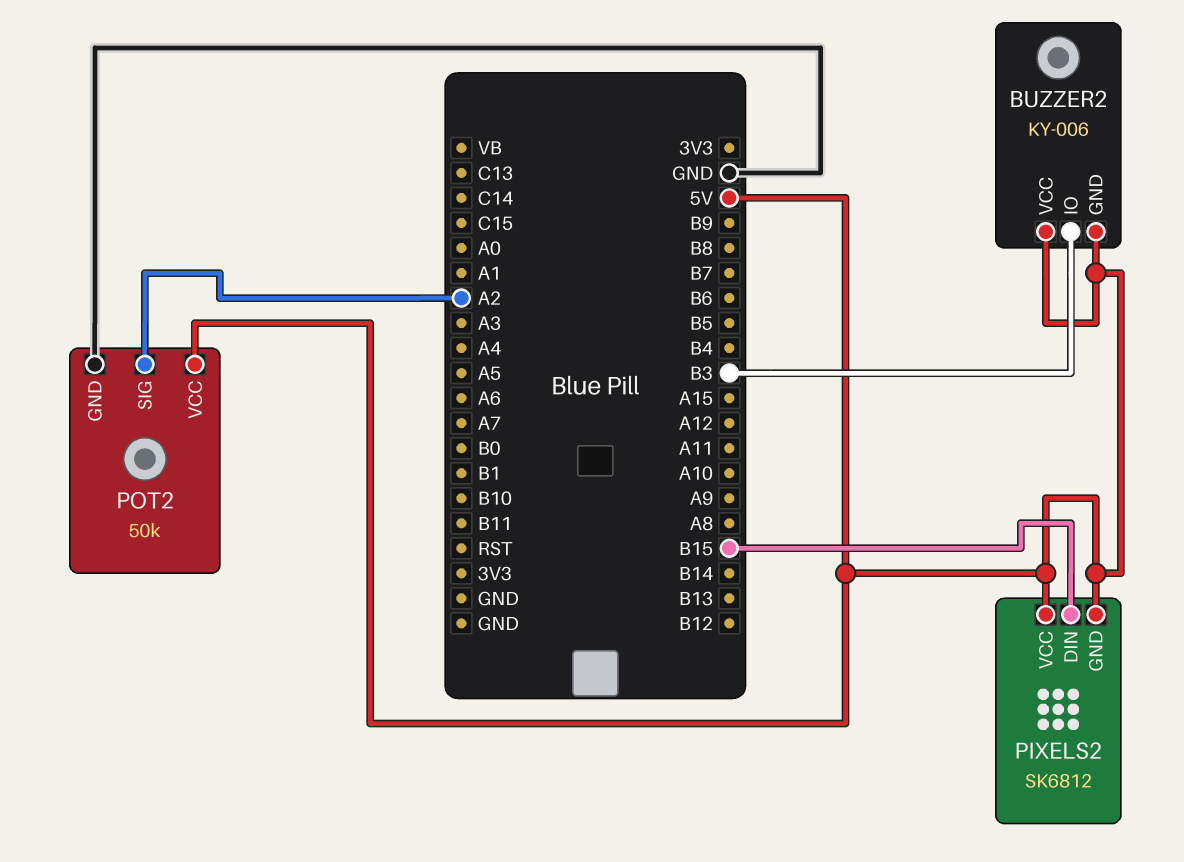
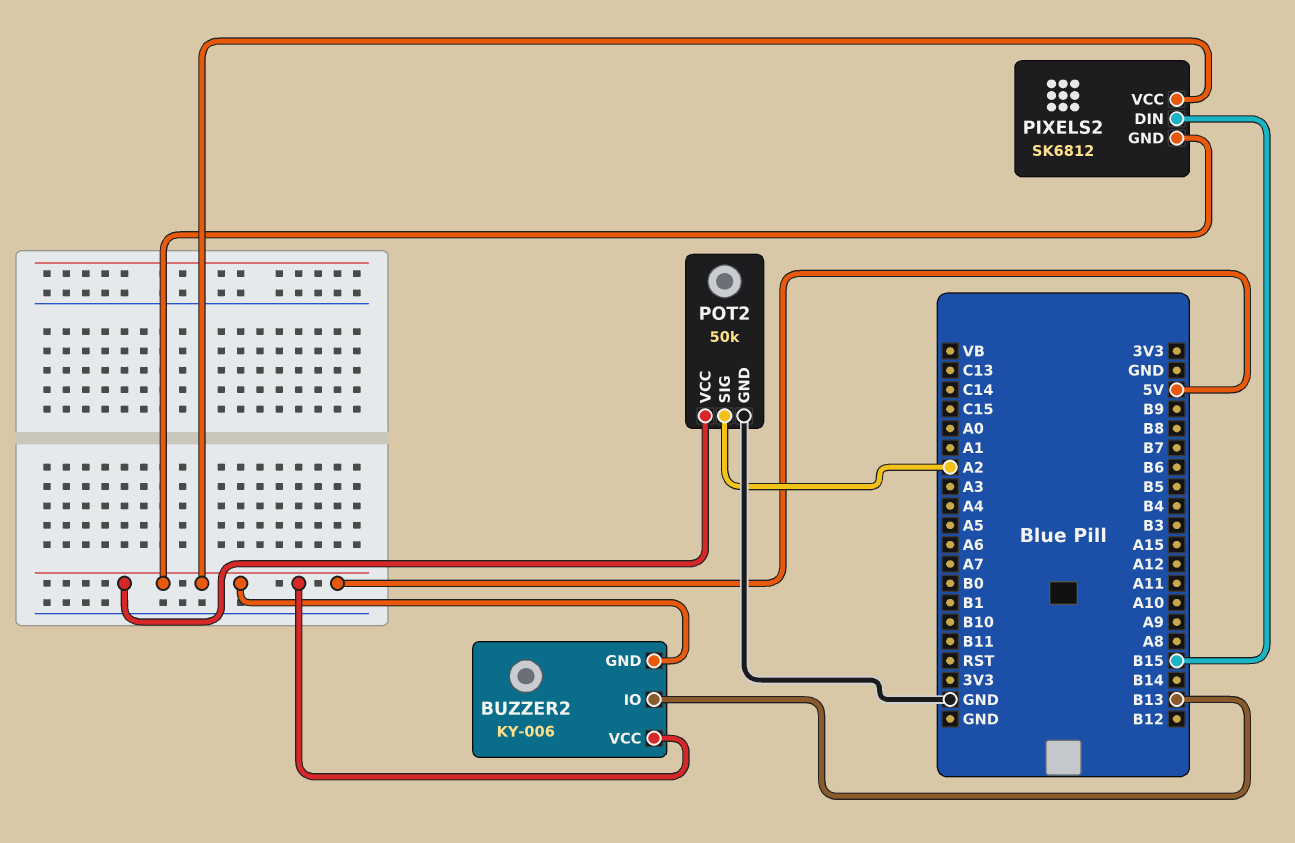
BUZZER2 pin IO: B3 -> B13

